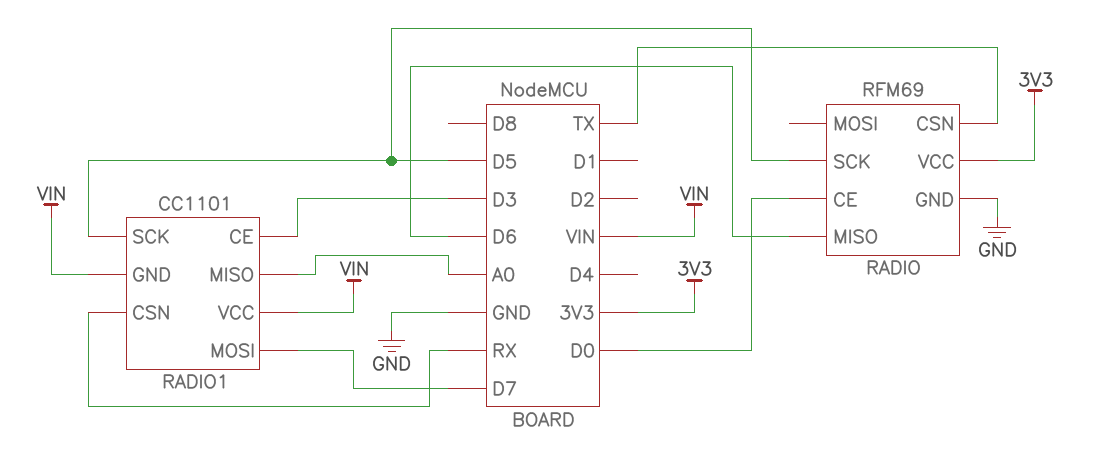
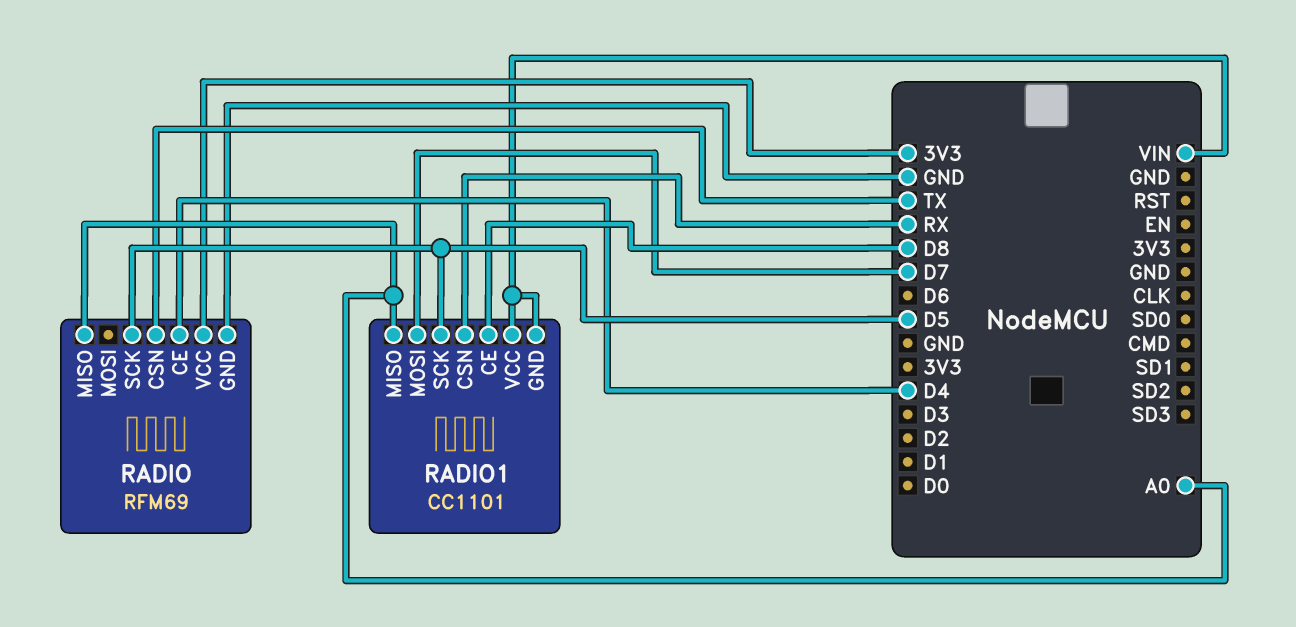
RADIO pin CE: D0 -> D4
RADIO pin MISO: D6 -> A0
RADIO1 pin CE: D3 -> D8

